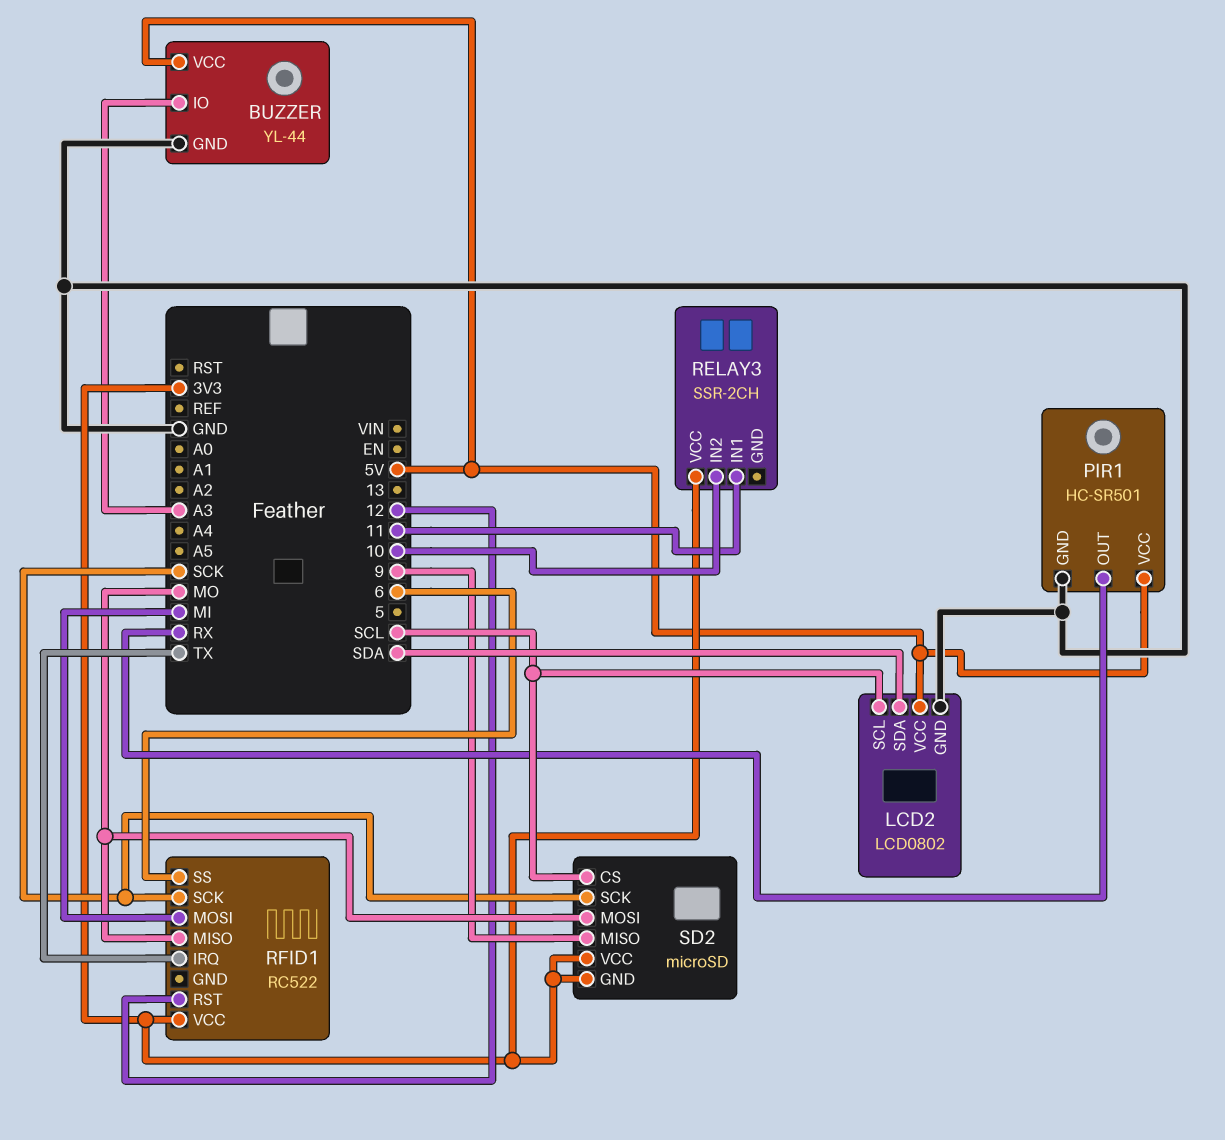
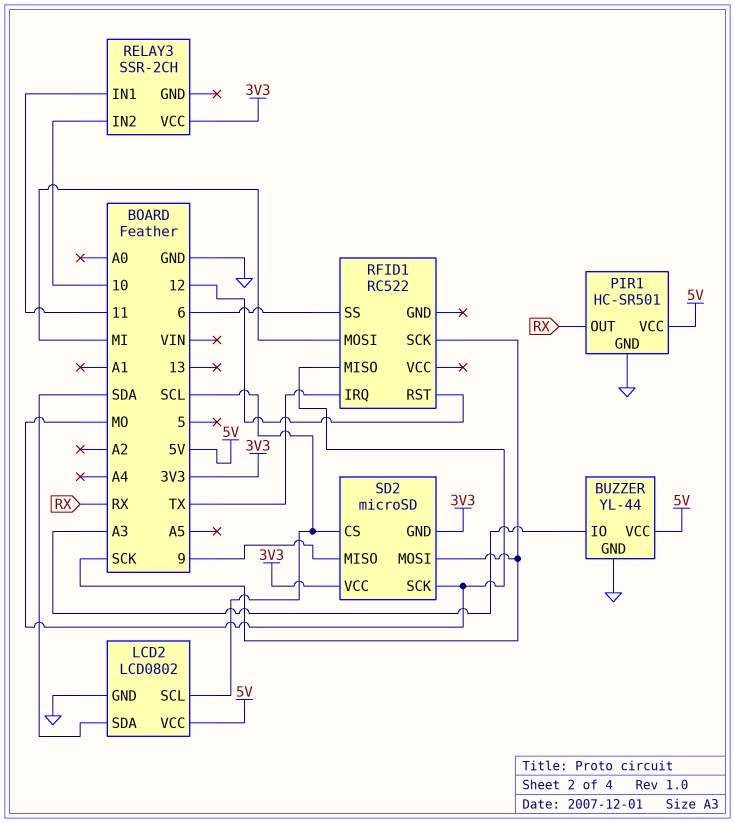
RFID1 pin VCC: 3V3 -> none
SD2 pin MOSI: MO -> SCK
SD2 pin SCK: SCK -> MO

